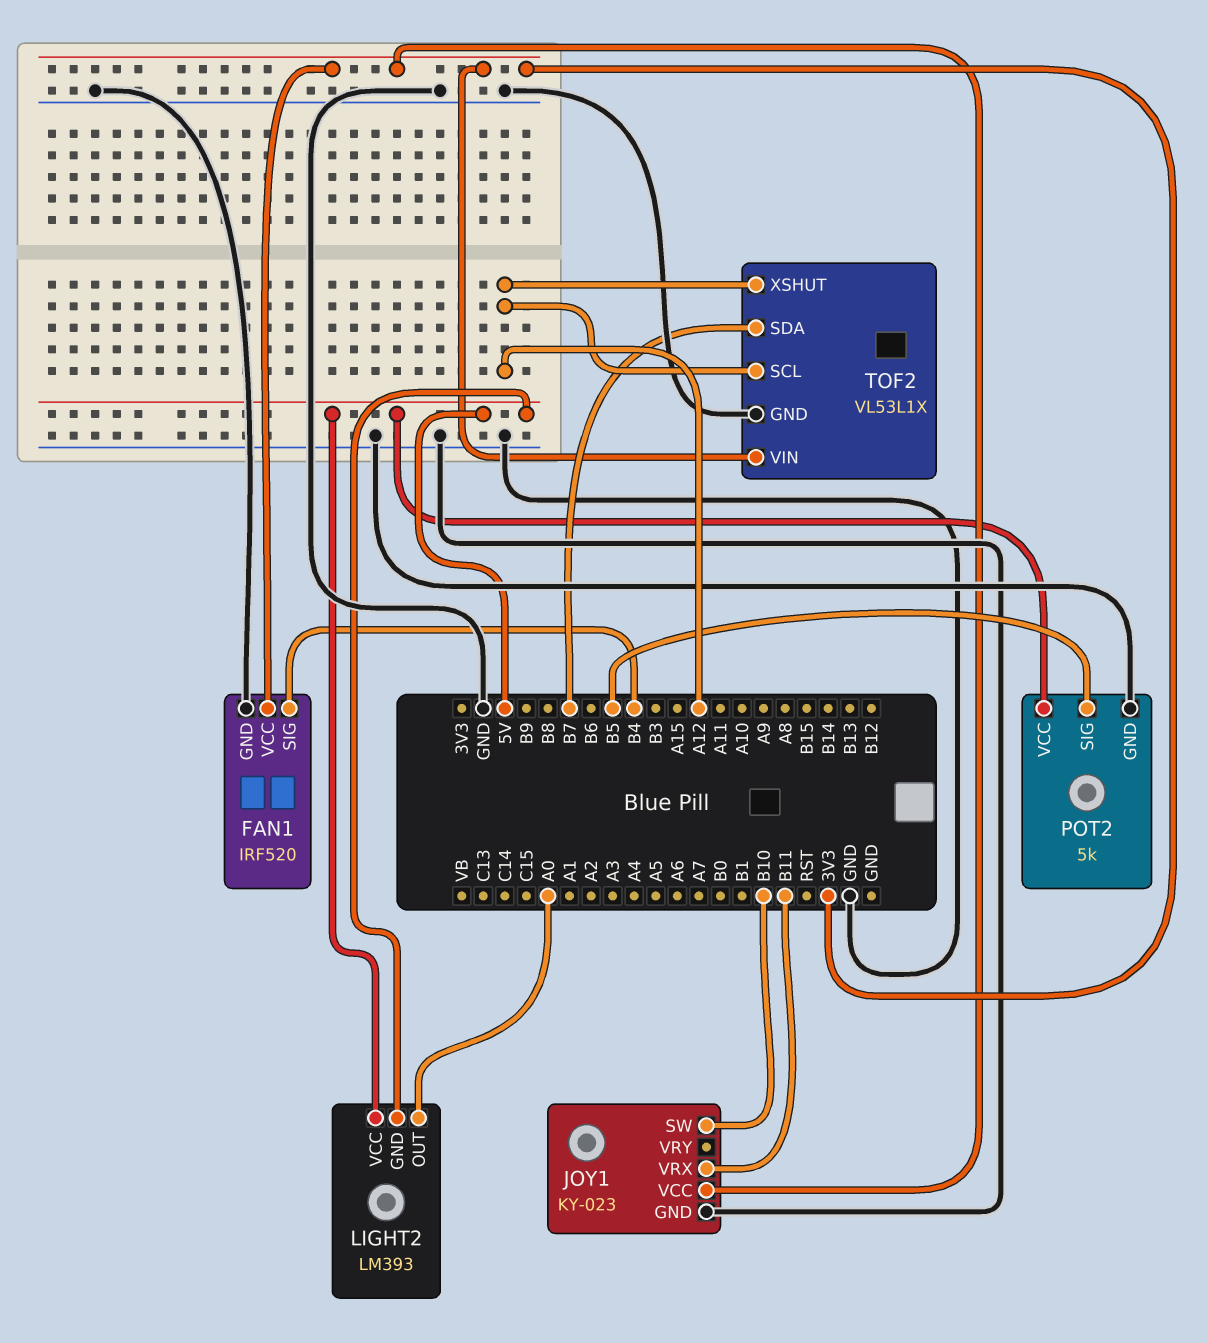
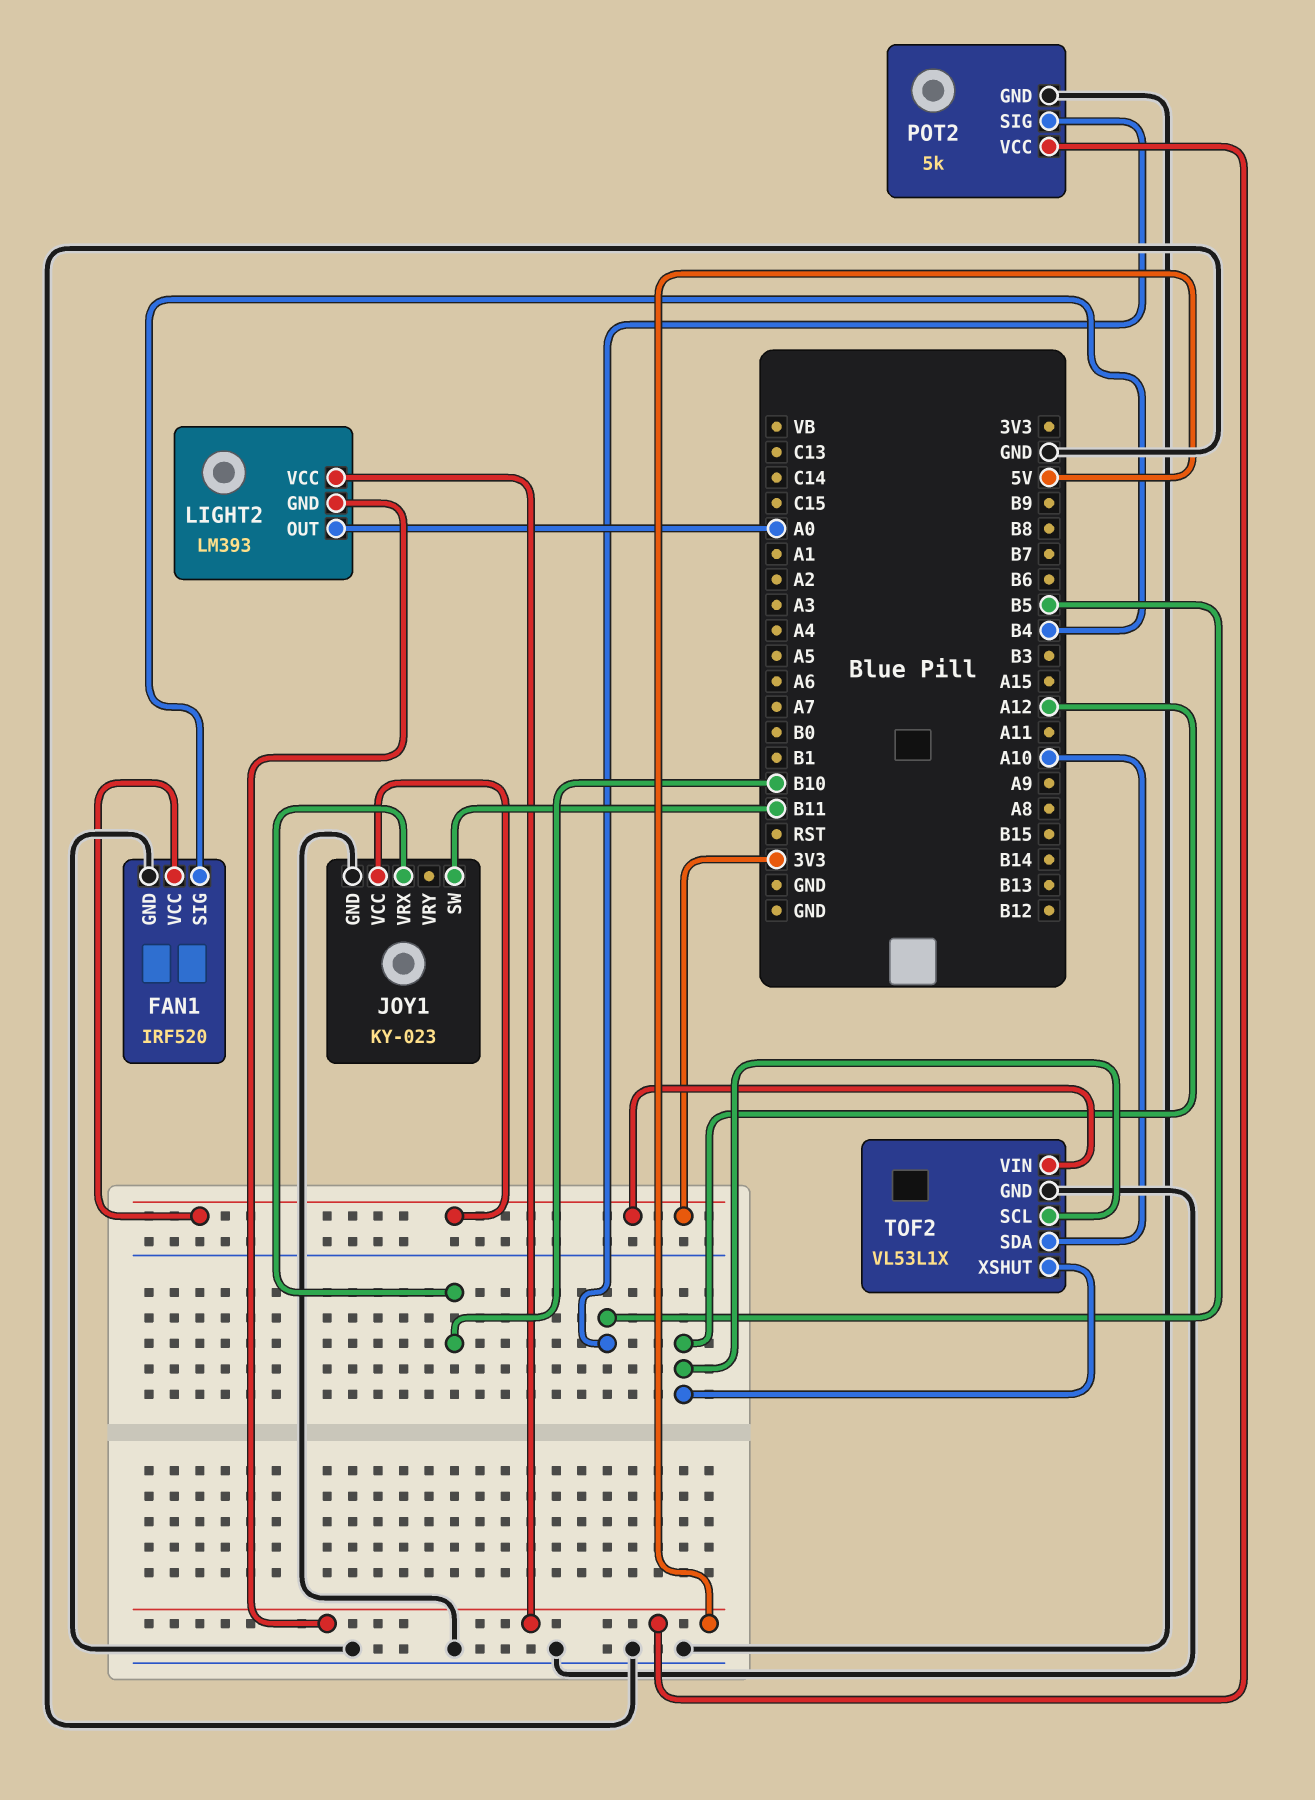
JOY1 pin SW: B10 -> B11
JOY1 pin VRX: B11 -> B10
TOF2 pin SDA: B7 -> A10

